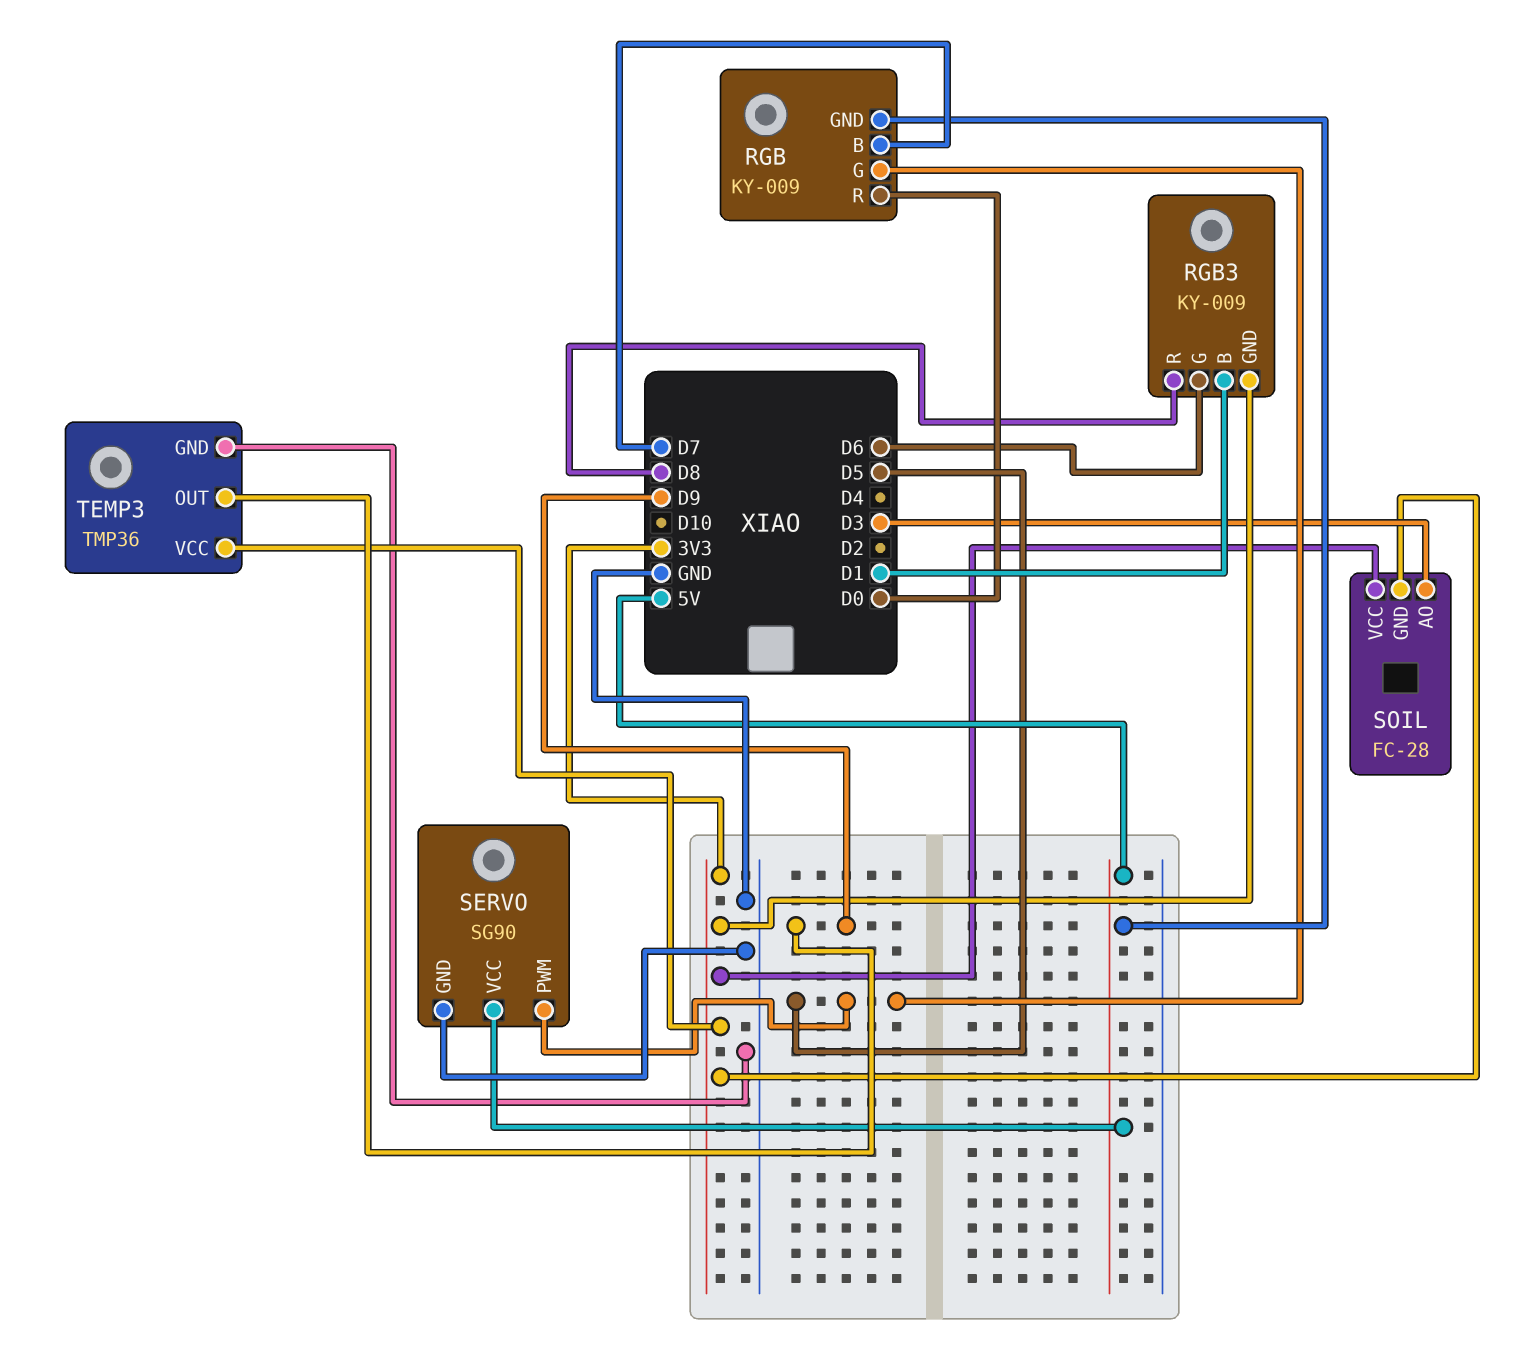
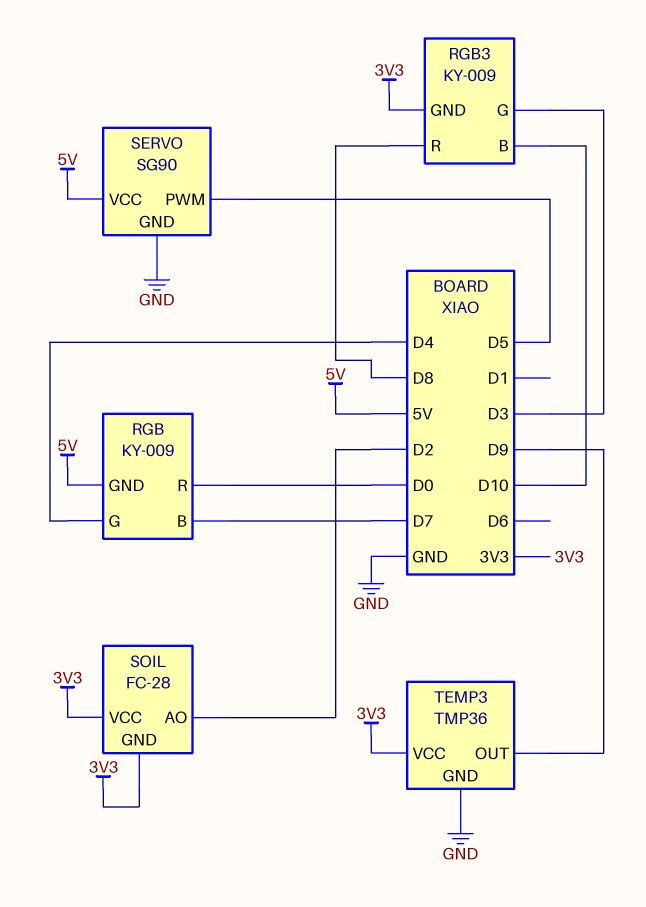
RGB pin G: D5 -> D4
RGB3 pin B: D1 -> D10
RGB3 pin G: D6 -> D3
SOIL pin AO: D3 -> D2

